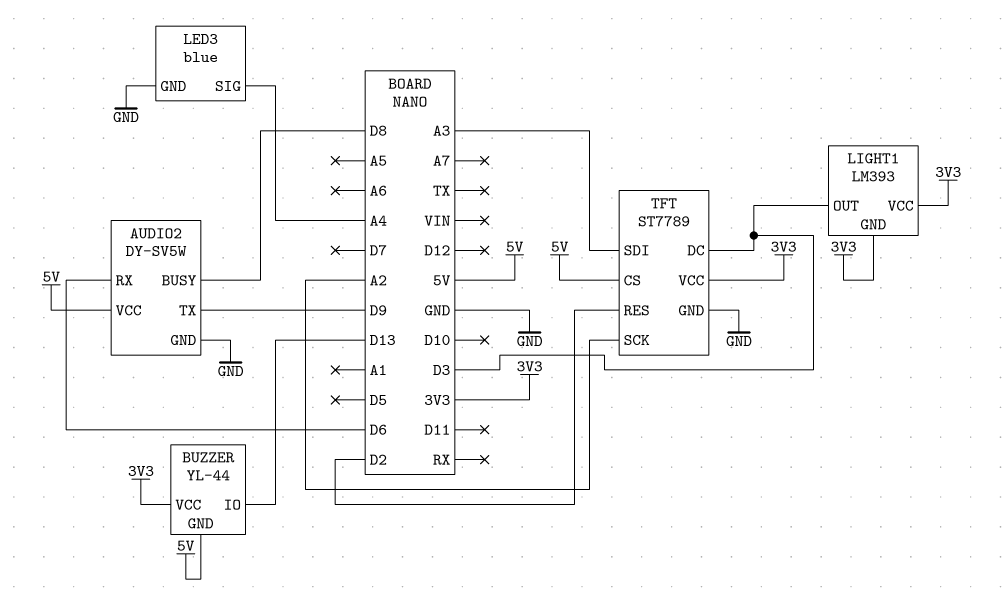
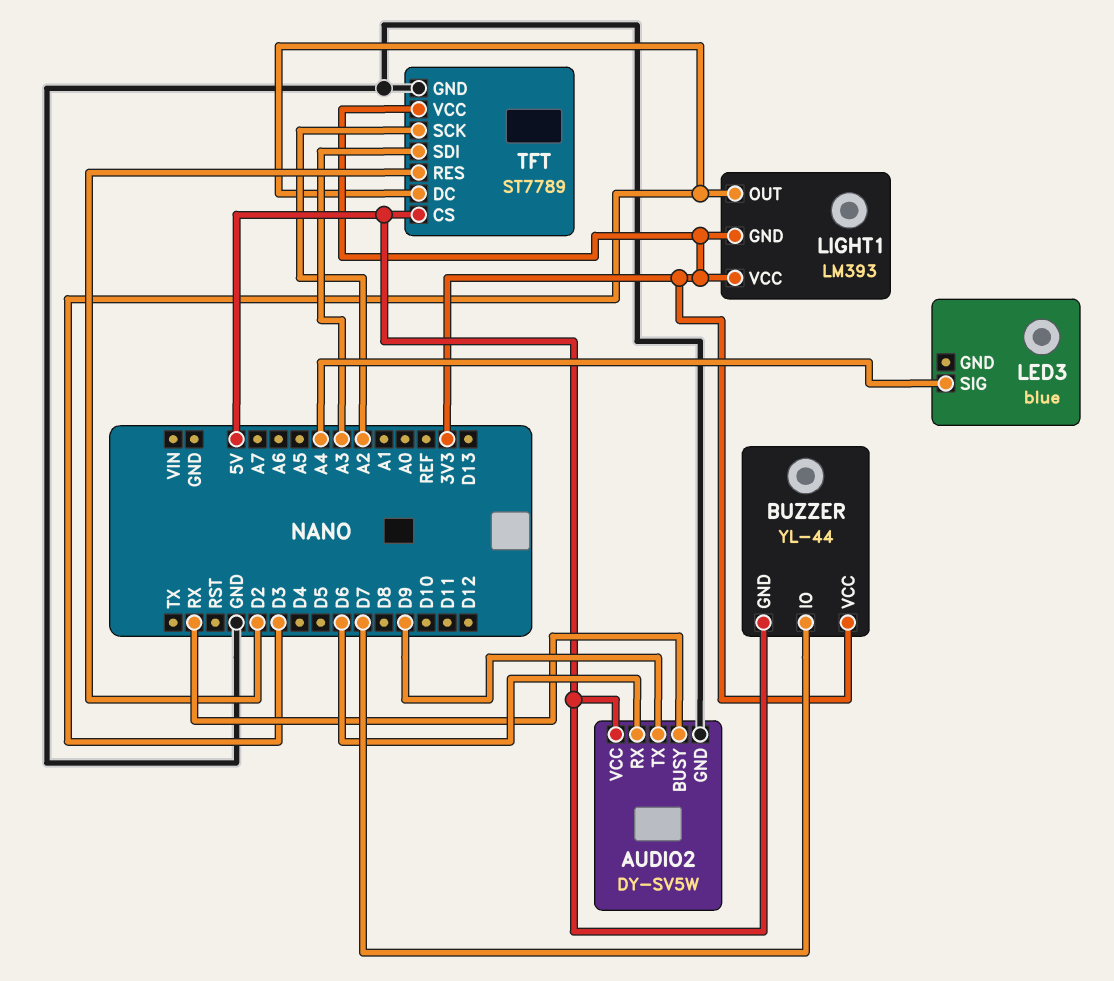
AUDIO2 pin BUSY: D8 -> RX
BUZZER pin IO: D13 -> D7
LED3 pin GND: GND -> none

